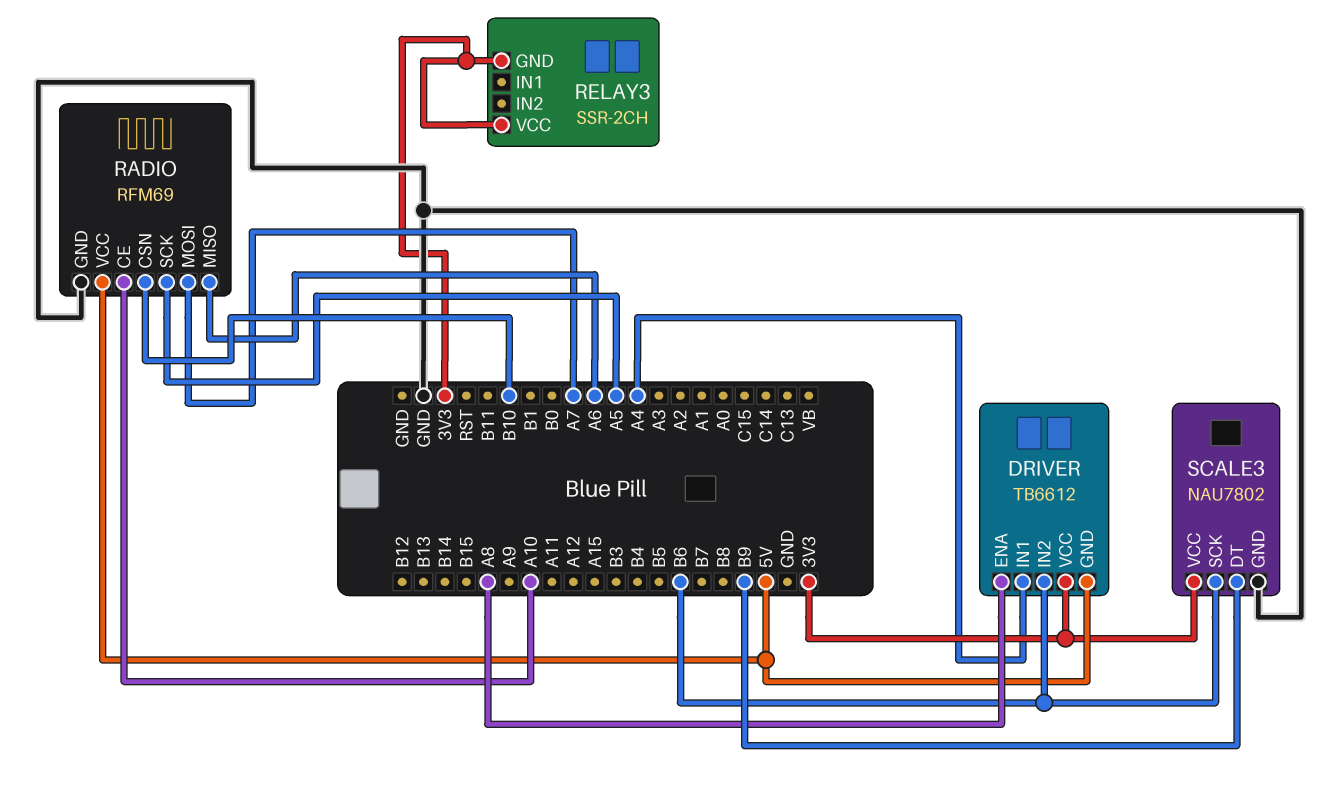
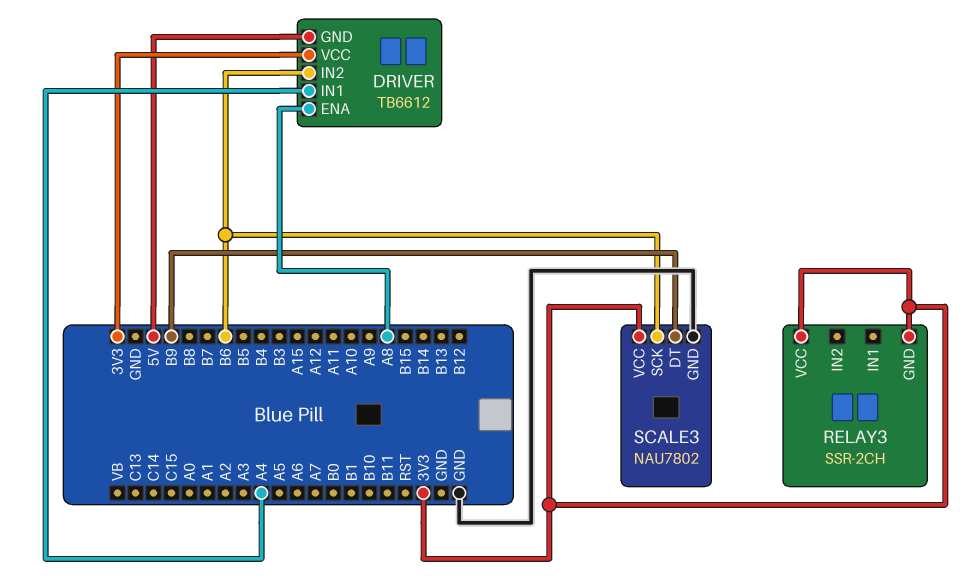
RADIO: RFM69 -> none
RADIO pin CE: A10 -> none
RADIO pin CSN: B10 -> none
RADIO pin GND: GND -> none
RADIO pin MISO: A6 -> none
RADIO pin MOSI: A7 -> none
RADIO pin SCK: A5 -> none
RADIO pin VCC: 5V -> none

